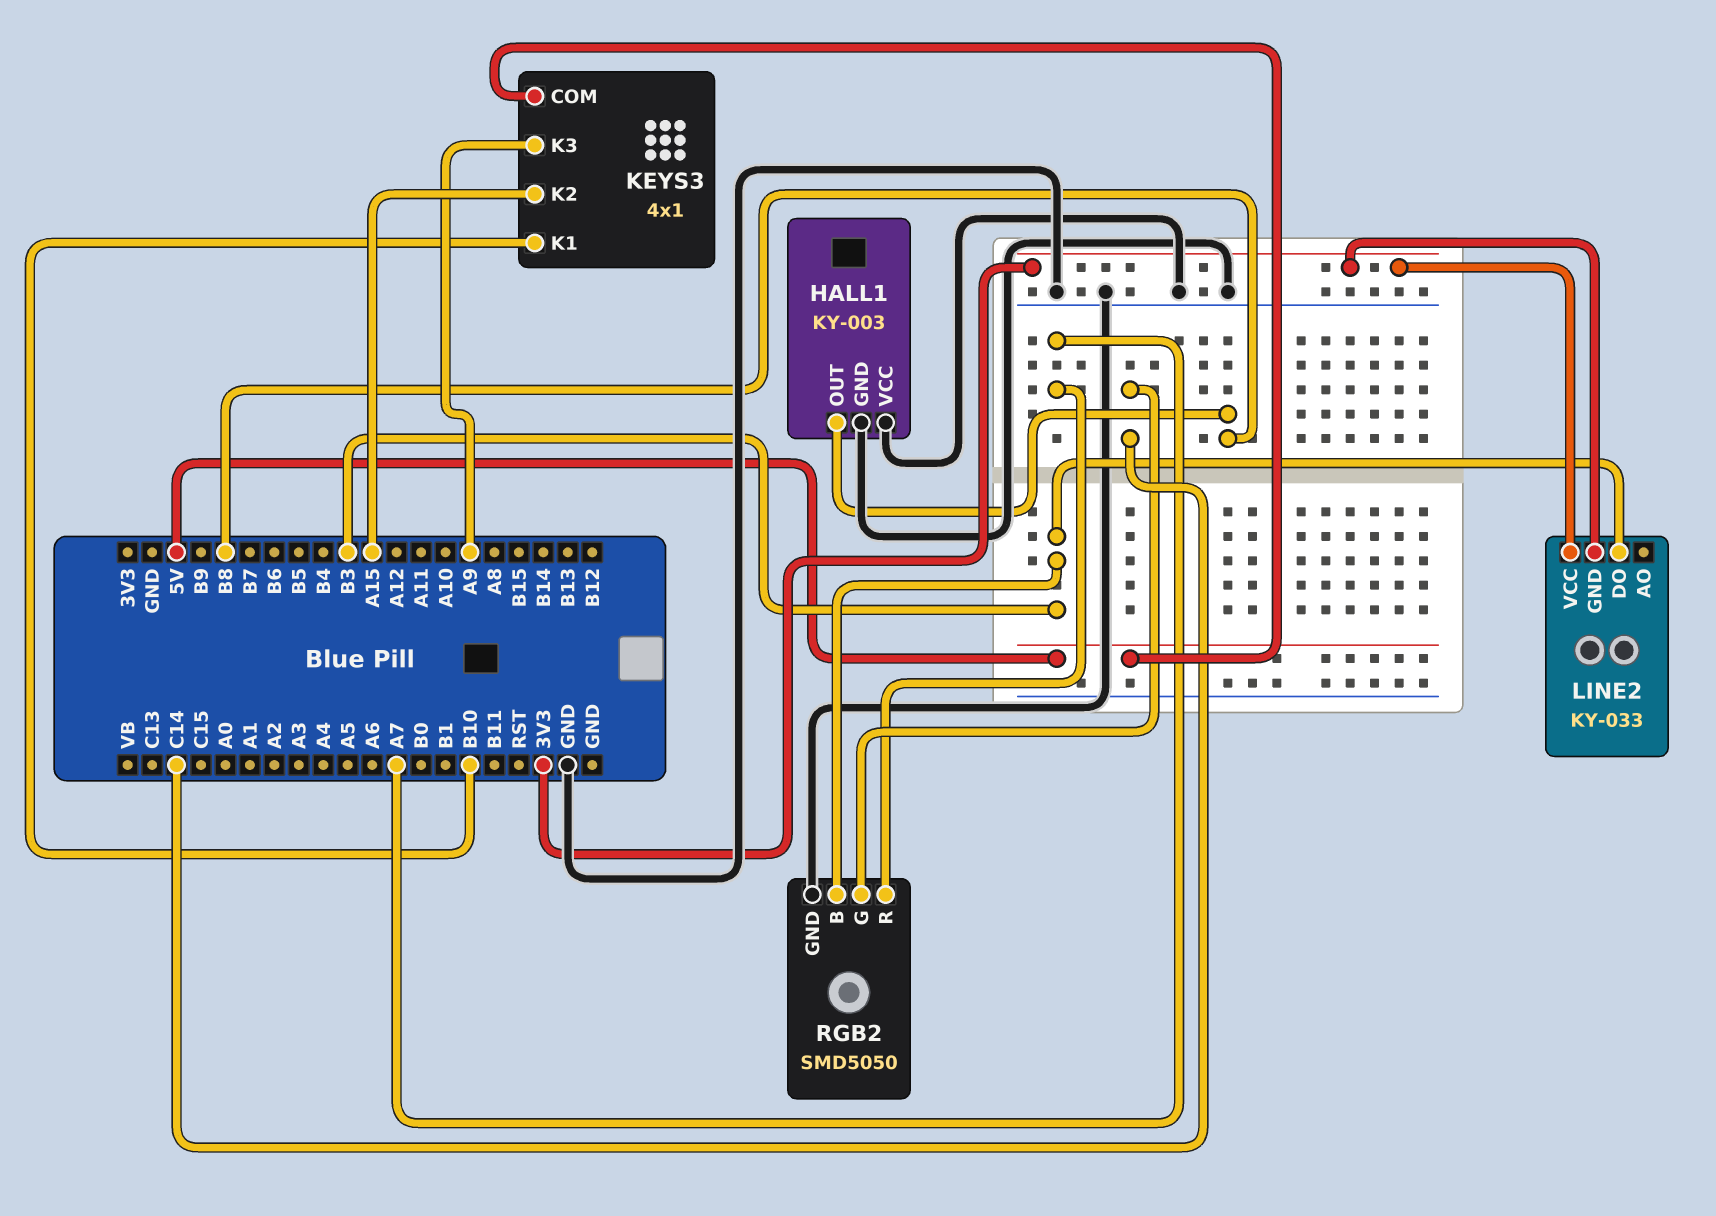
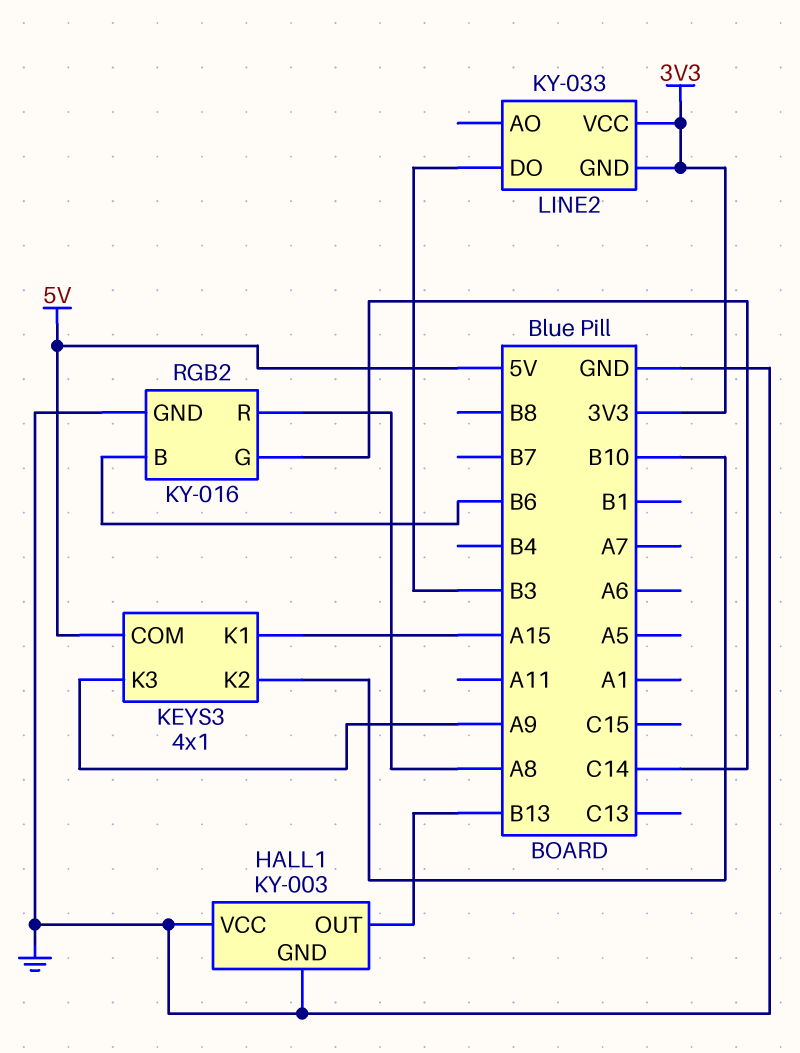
HALL1 pin OUT: B8 -> B13
KEYS3 pin K1: B10 -> A15
KEYS3 pin K2: A15 -> B10
RGB2: SMD5050 -> KY-016
RGB2 pin B: B3 -> B6
RGB2 pin R: A7 -> A8

